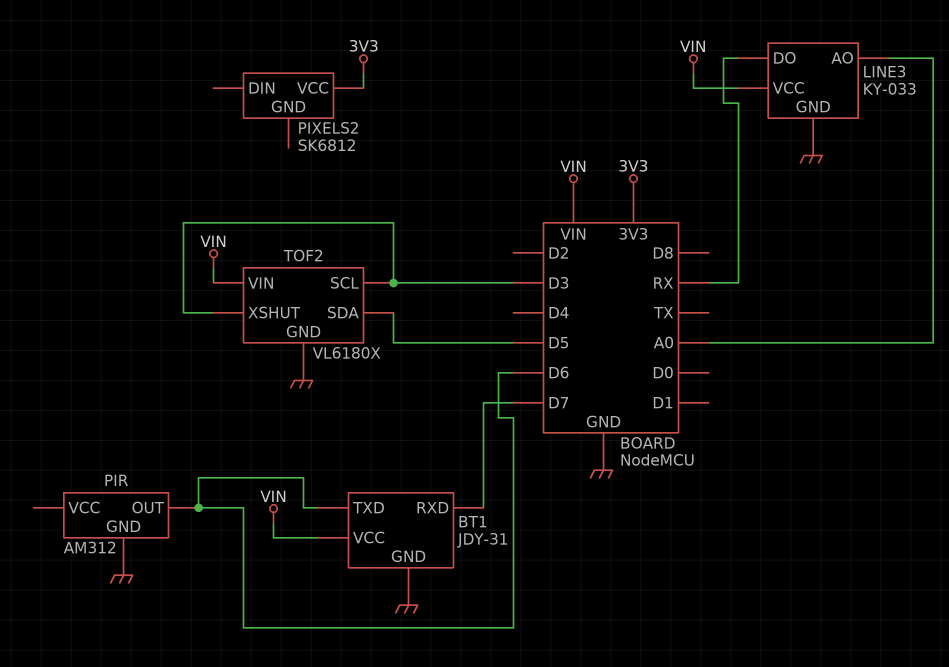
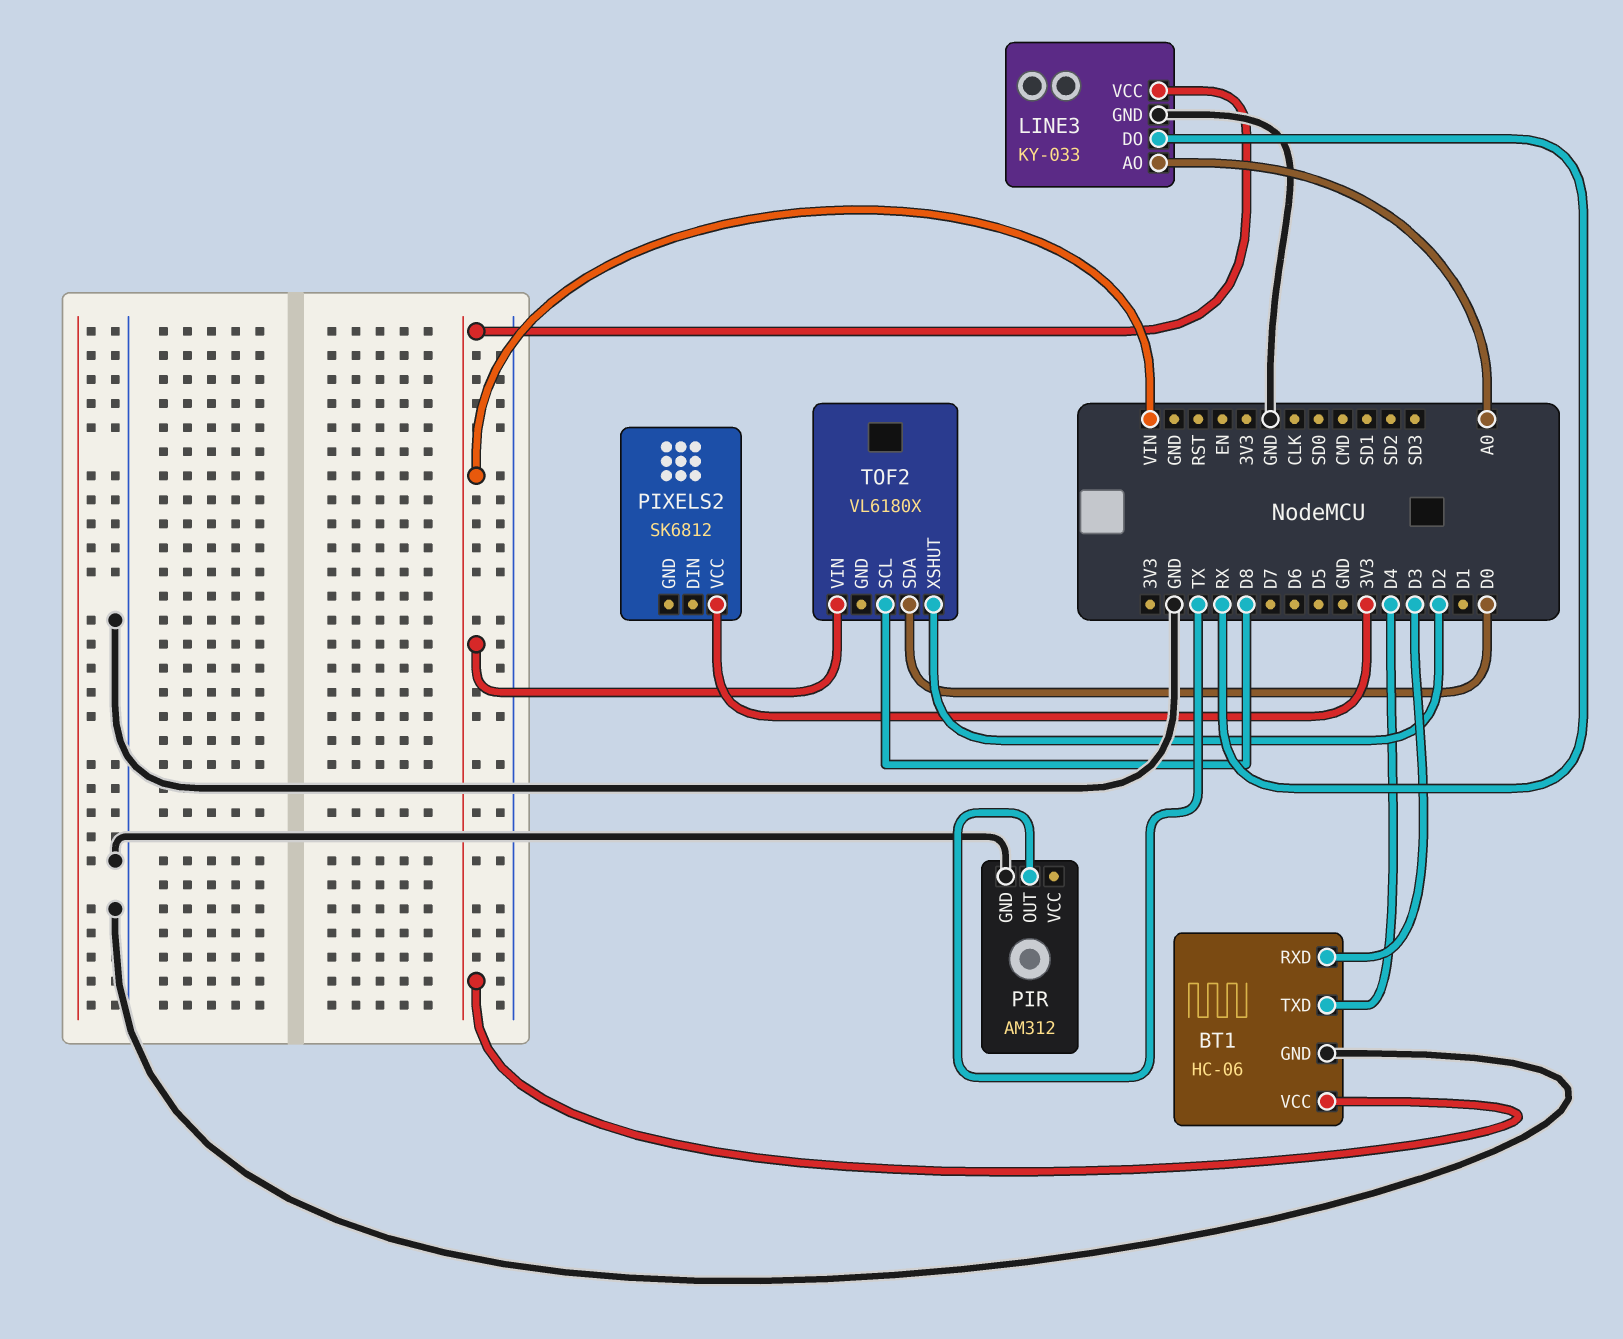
BT1: JDY-31 -> HC-06
BT1 pin RXD: D7 -> D3
BT1 pin TXD: D6 -> D4
PIR pin OUT: D6 -> TX
TOF2 pin GND: GND -> none
TOF2 pin SCL: D3 -> D8
TOF2 pin SDA: D5 -> D0
TOF2 pin XSHUT: D3 -> D2

